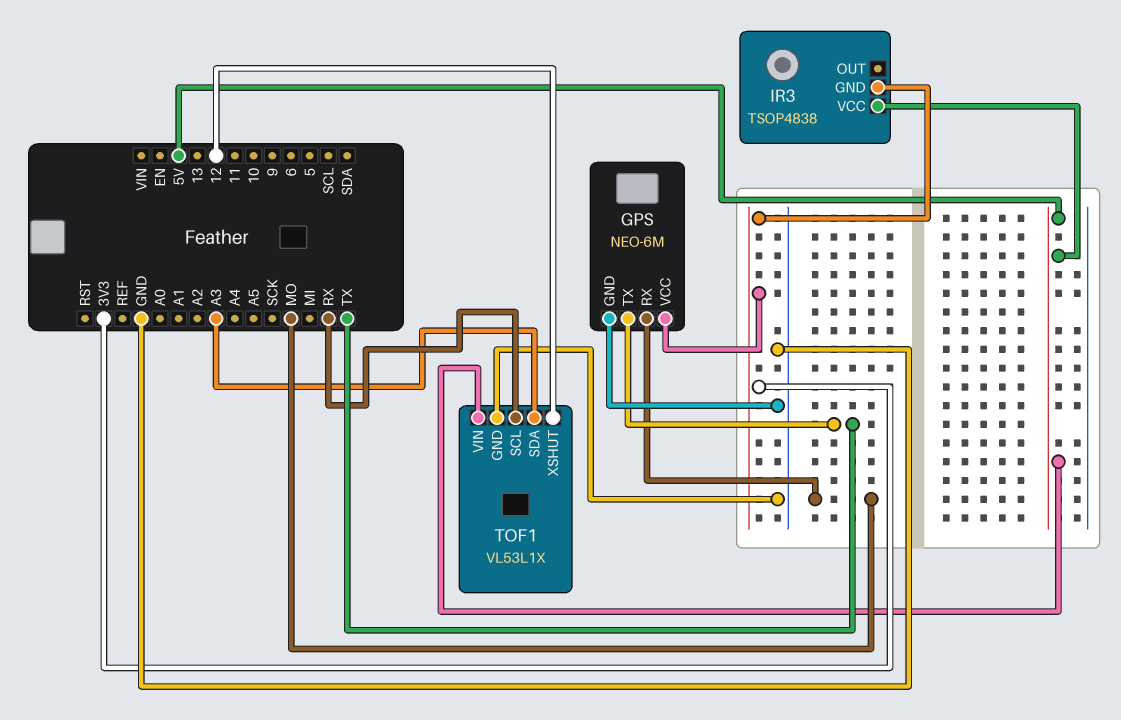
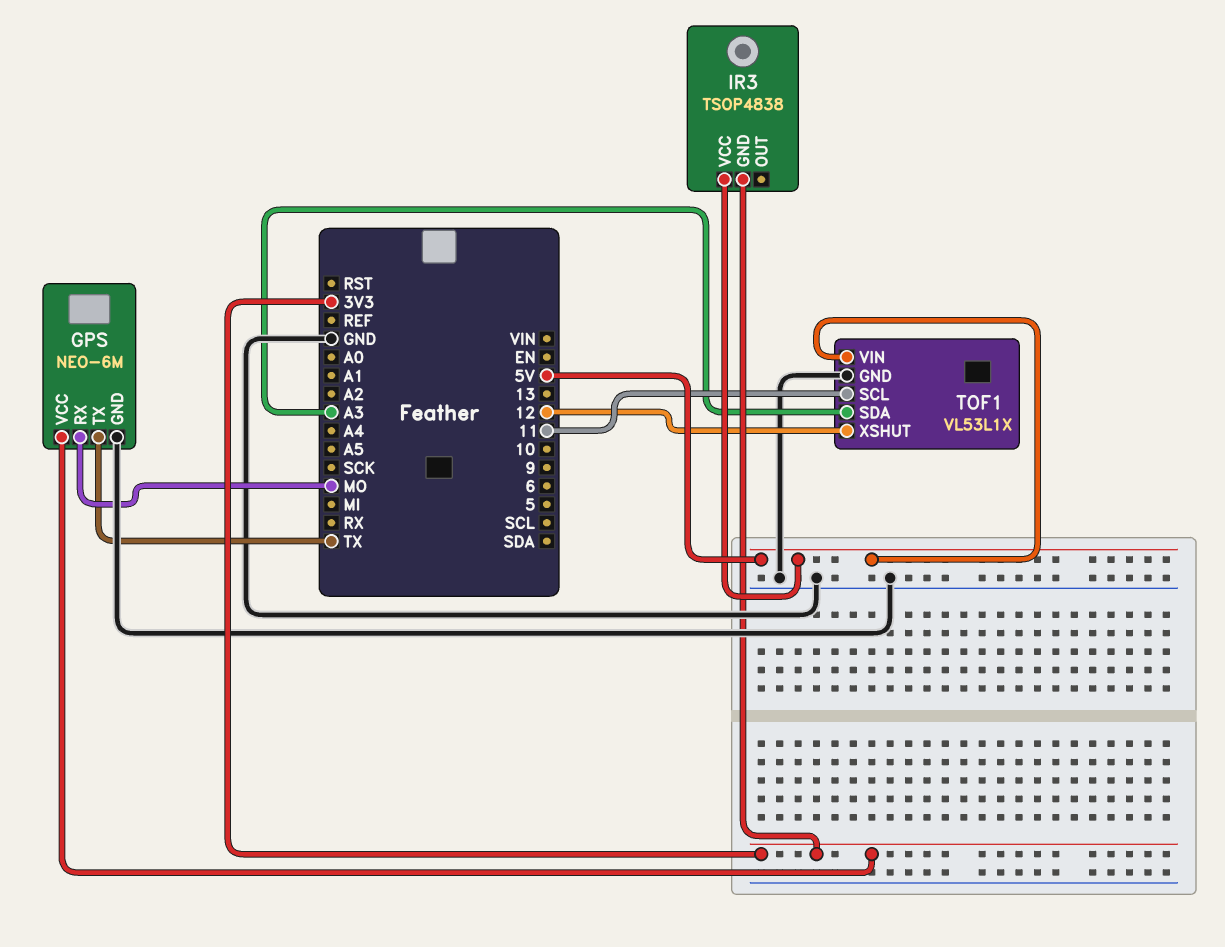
TOF1 pin SCL: RX -> 11

